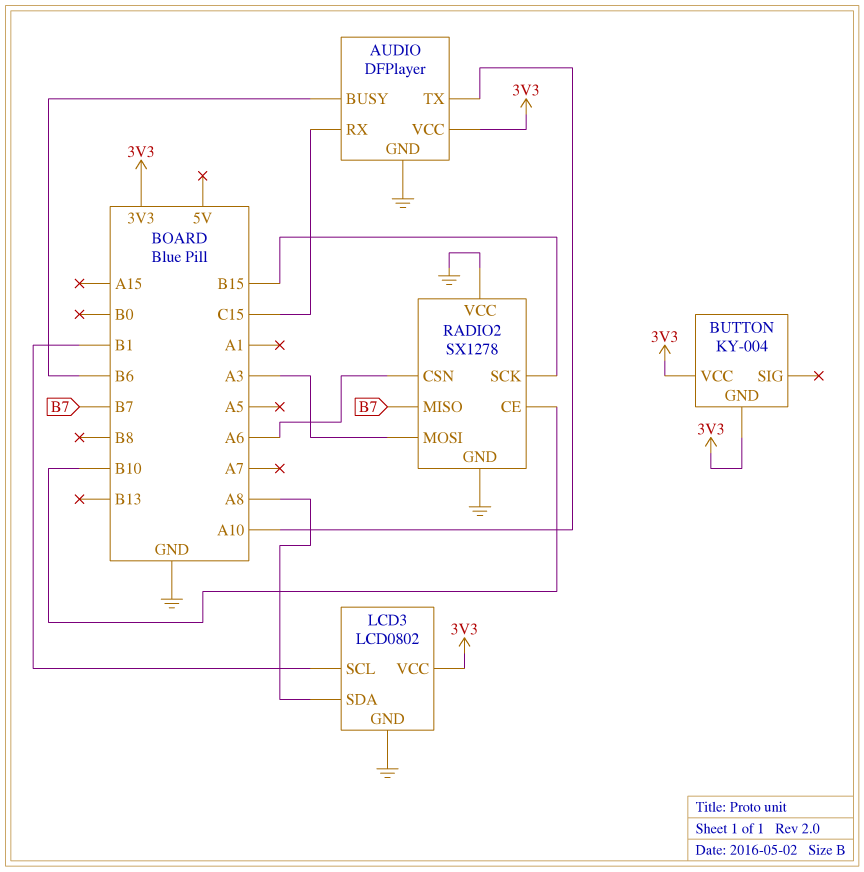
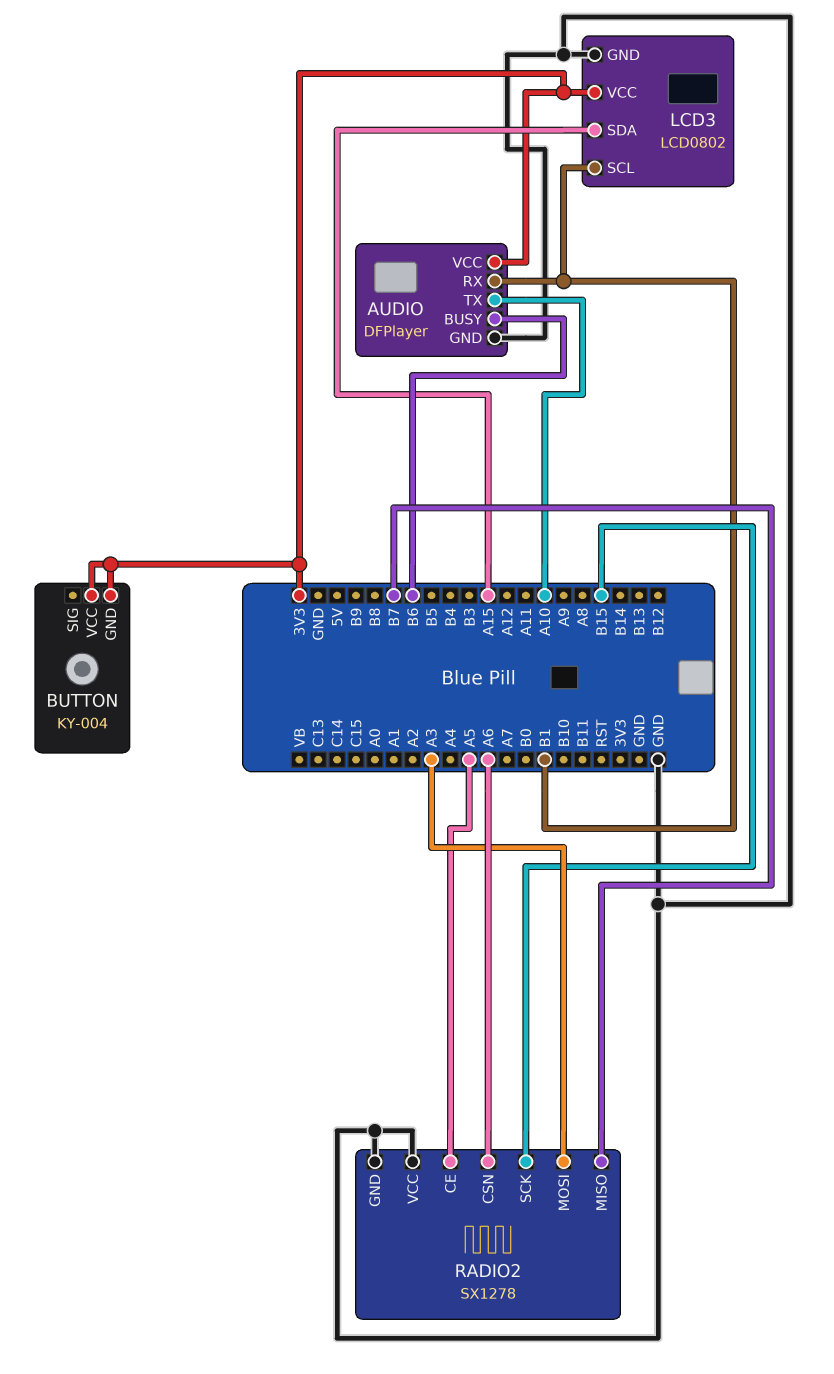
AUDIO pin RX: C15 -> B1
LCD3 pin SDA: A8 -> A15
RADIO2 pin CE: B10 -> A5

